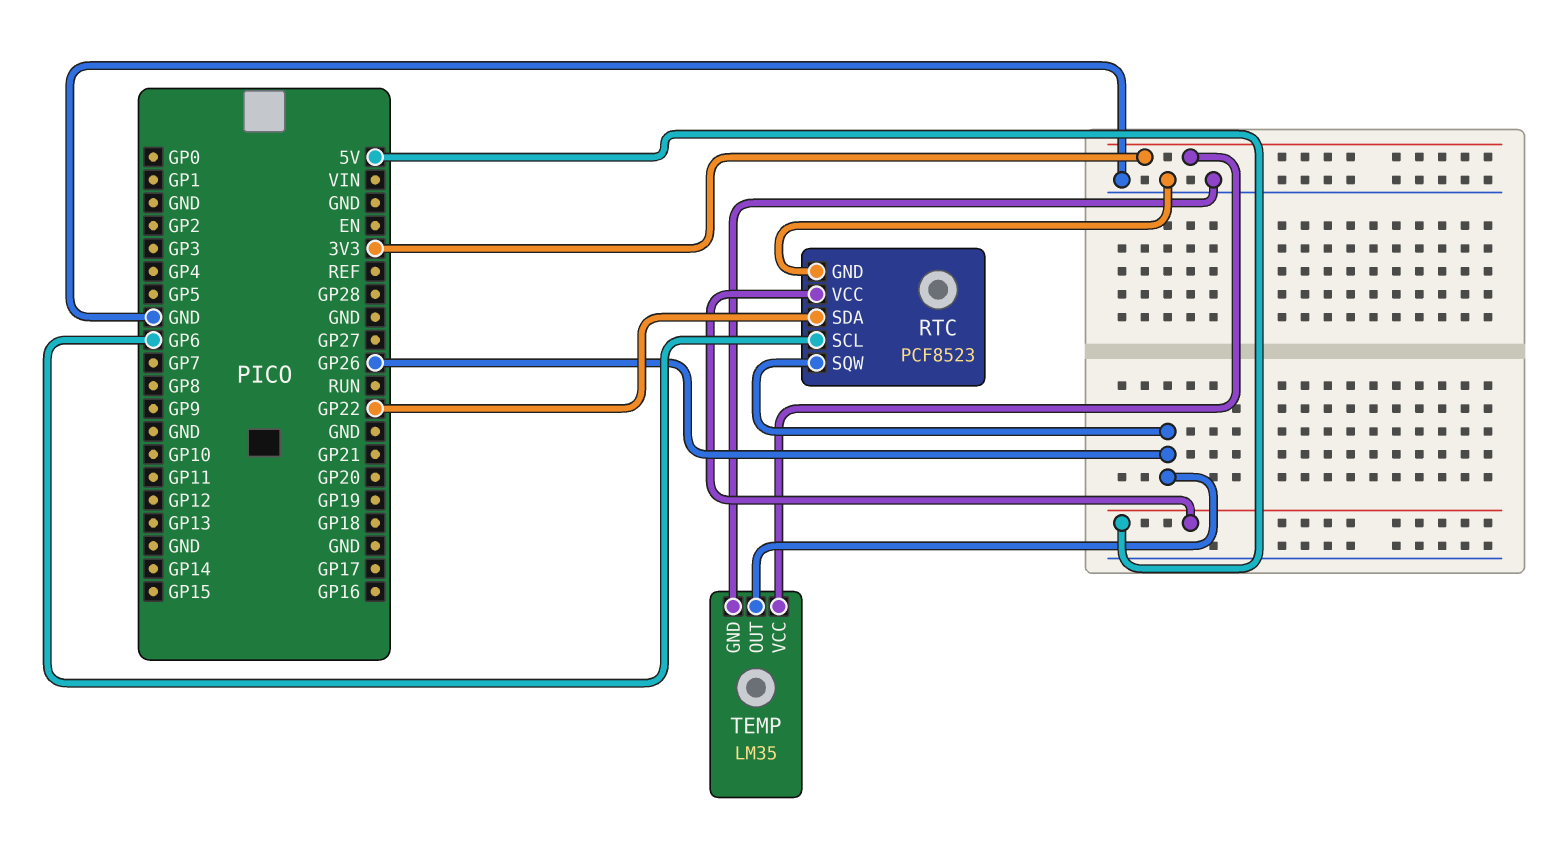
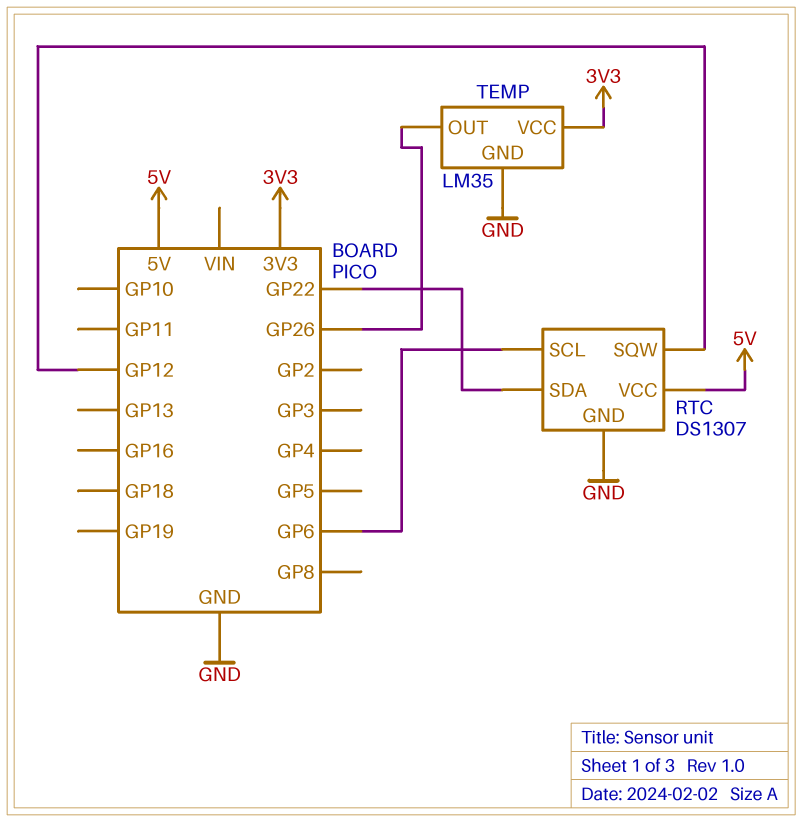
RTC: PCF8523 -> DS1307
RTC pin SQW: GP26 -> GP12

